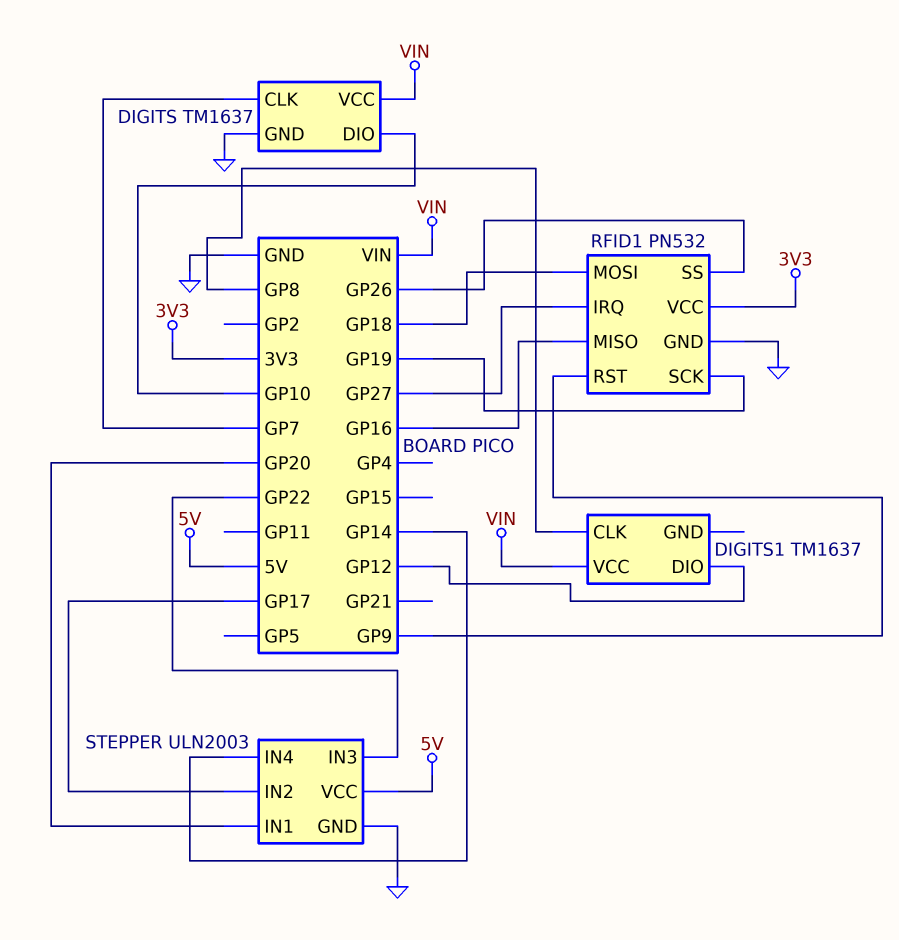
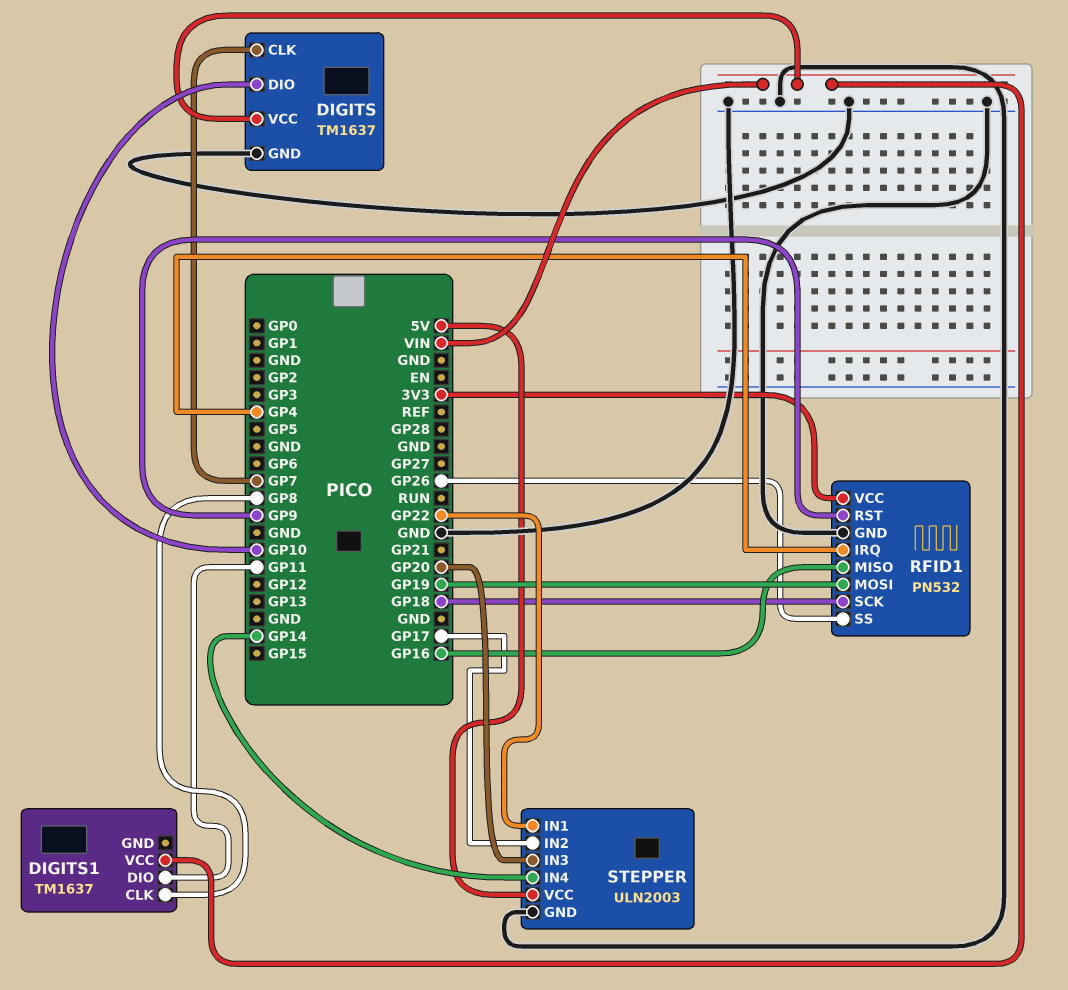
DIGITS1 pin DIO: GP12 -> GP11
RFID1 pin IRQ: GP27 -> GP4
RFID1 pin MOSI: GP18 -> GP19
RFID1 pin SCK: GP19 -> GP18
STEPPER pin IN1: GP20 -> GP22
STEPPER pin IN3: GP22 -> GP20

